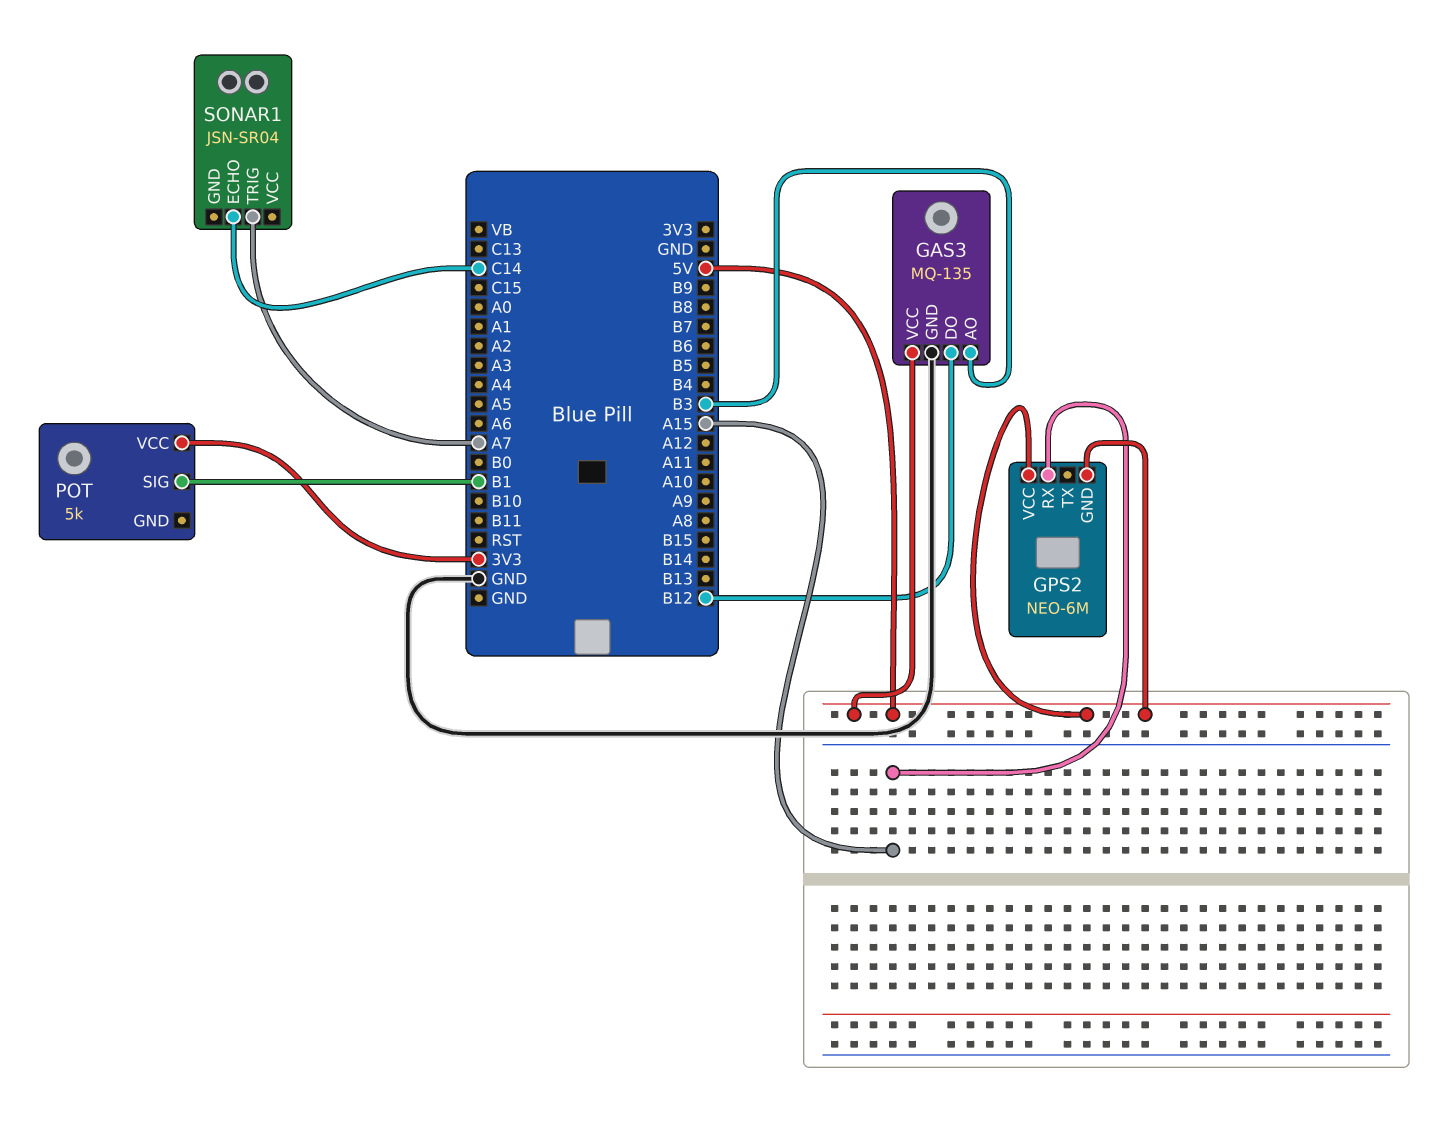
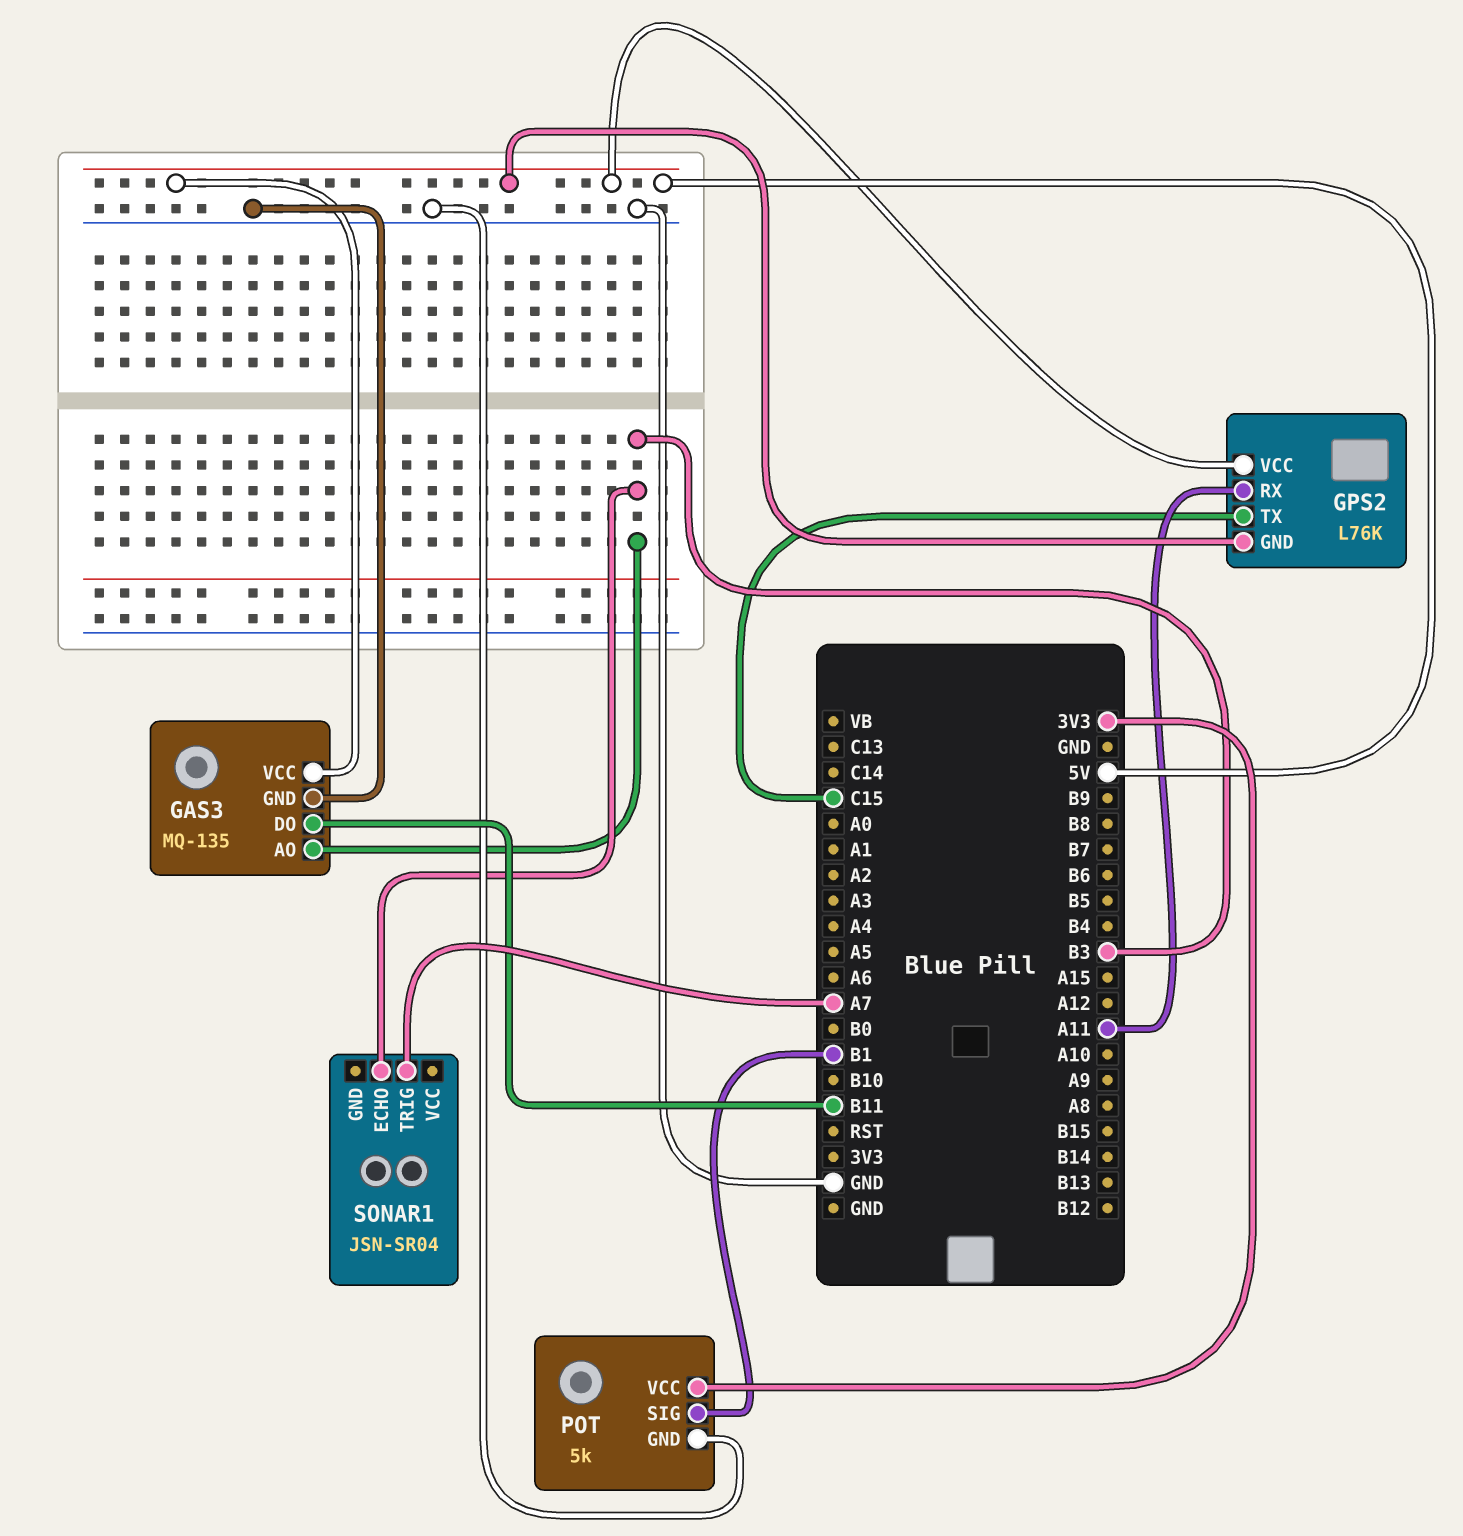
GAS3 pin DO: B12 -> B11
GPS2: NEO-6M -> L76K
GPS2 pin RX: A15 -> A11
GPS2 pin TX: none -> C15
POT pin GND: none -> GND
SONAR1 pin ECHO: C14 -> B3

